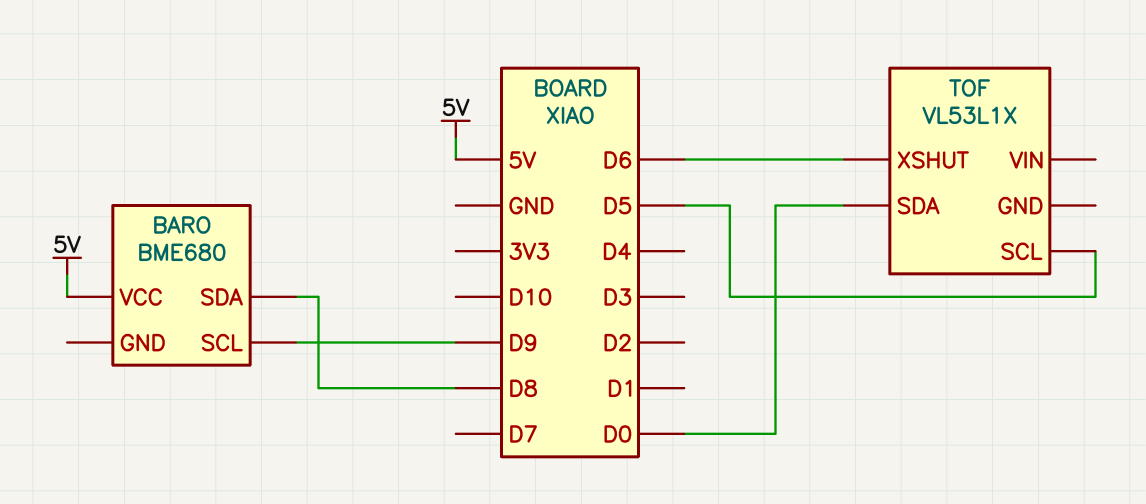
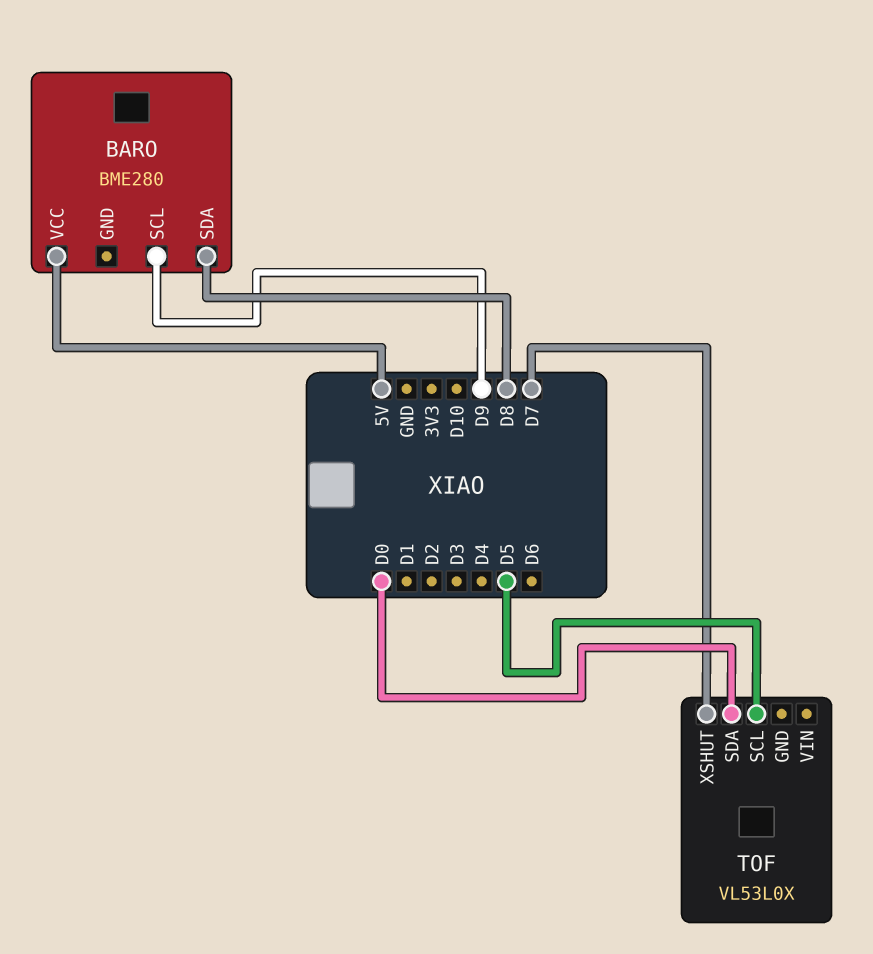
BARO: BME680 -> BME280
TOF: VL53L1X -> VL53L0X
TOF pin XSHUT: D6 -> D7

